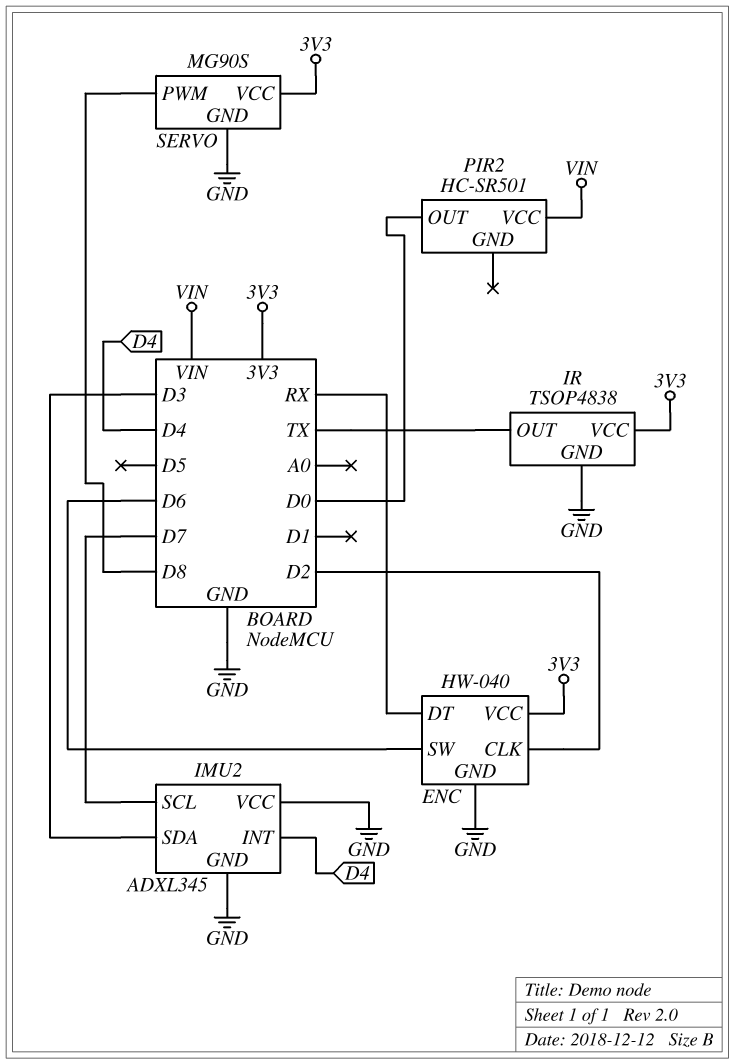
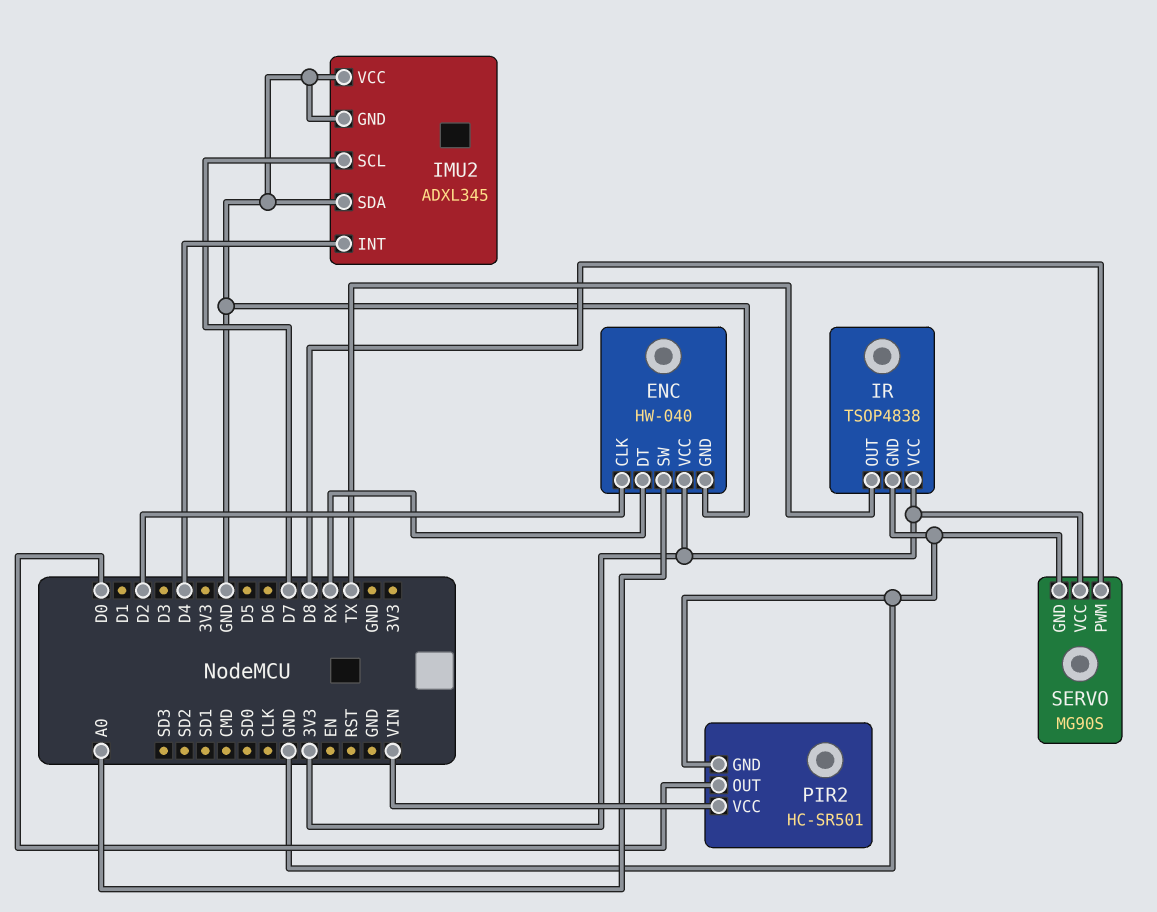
ENC pin SW: D6 -> A0
IMU2 pin SDA: D3 -> GND
PIR2 pin GND: none -> GND

